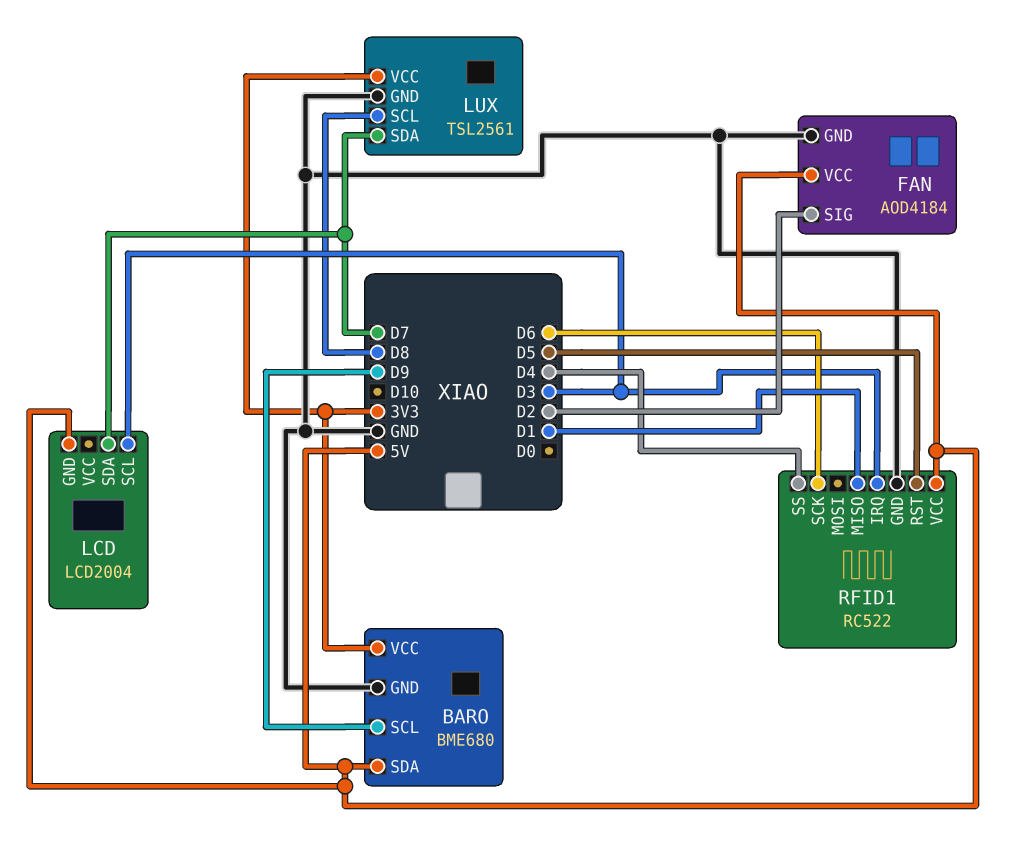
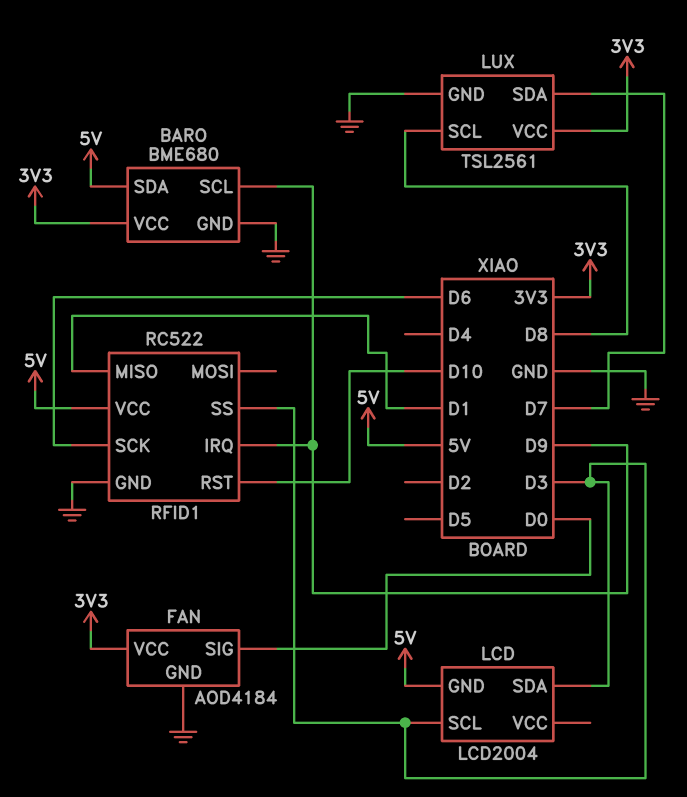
FAN pin SIG: D2 -> D0
FAN pin VCC: 5V -> 3V3
LCD pin SDA: D7 -> D3
RFID1 pin IRQ: D3 -> D9
RFID1 pin RST: D5 -> D10
RFID1 pin SS: D4 -> D3

